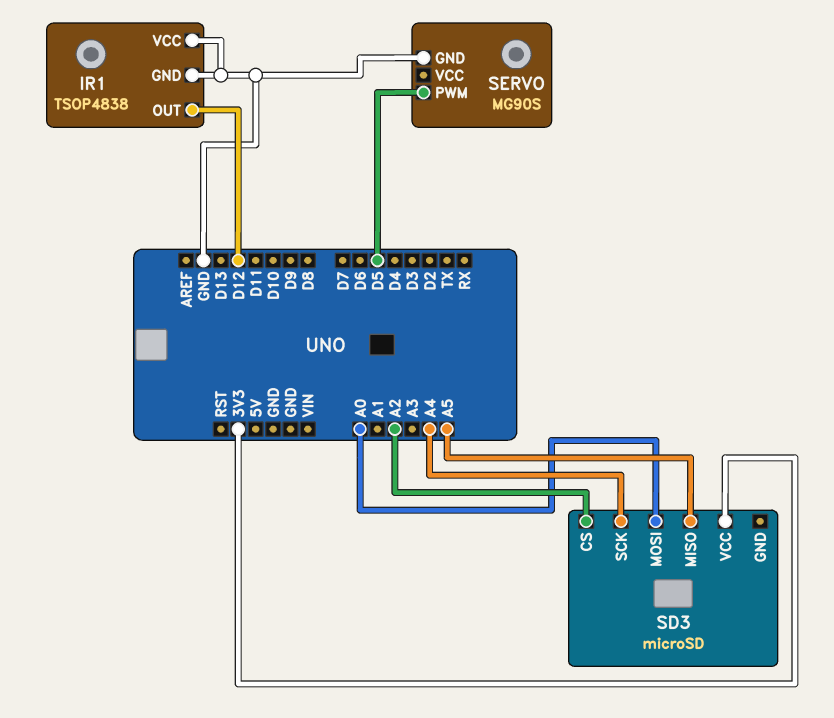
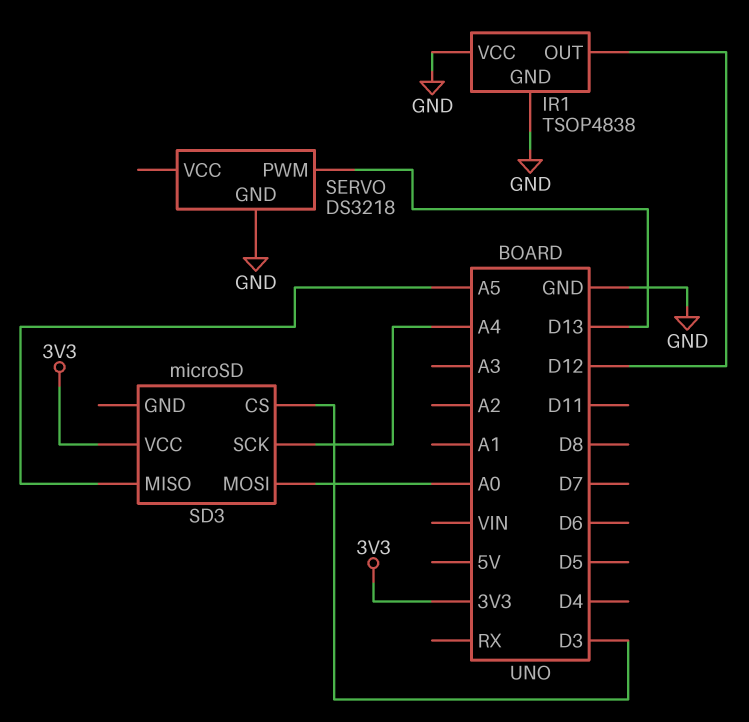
SD3 pin CS: A2 -> D3
SERVO: MG90S -> DS3218
SERVO pin PWM: D5 -> D13

